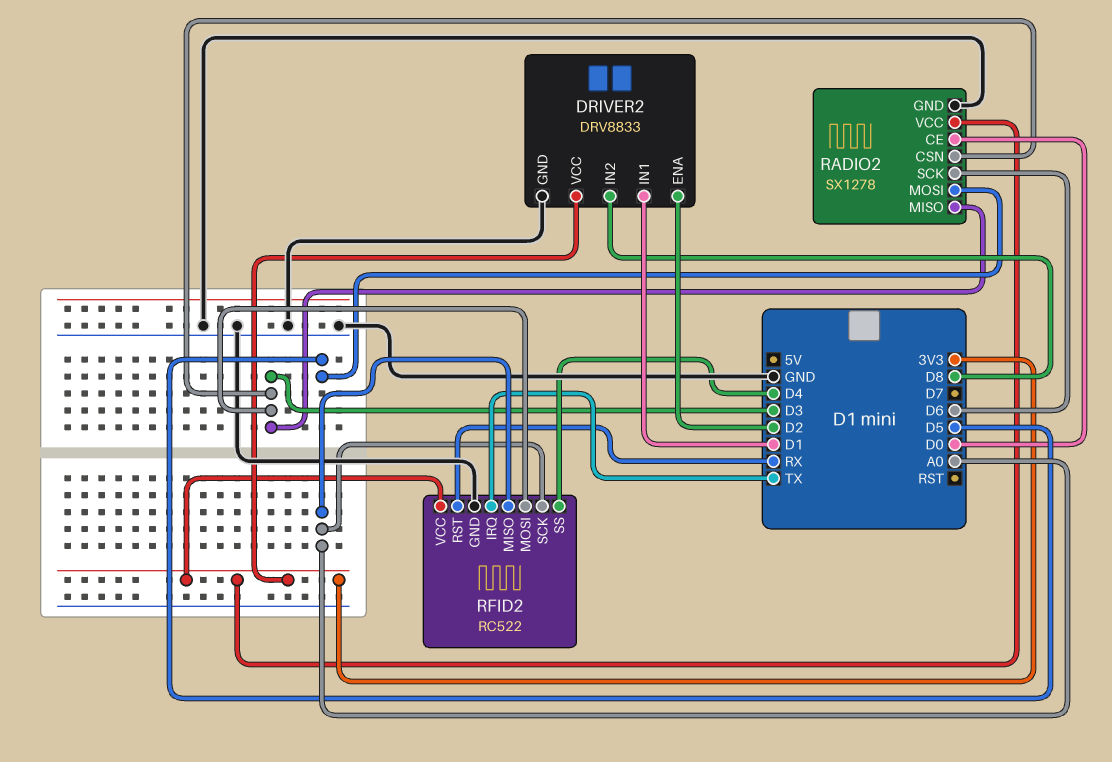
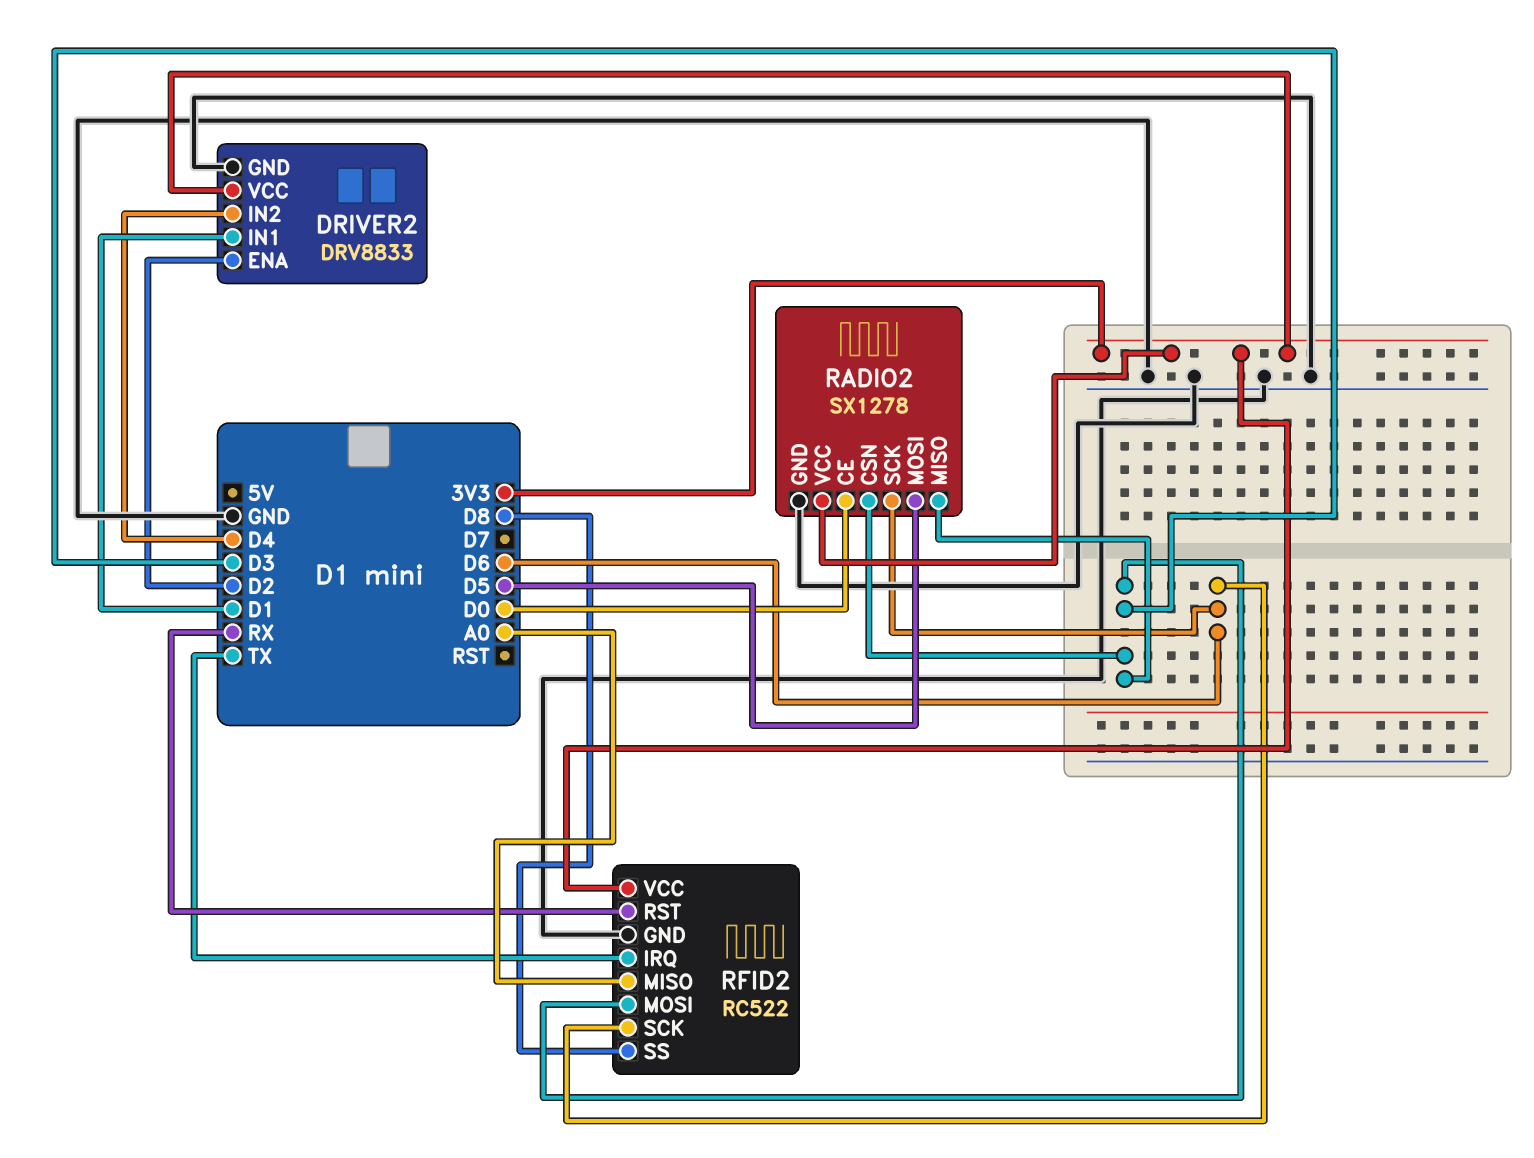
DRIVER2 pin IN2: D8 -> D4
RFID2 pin SCK: A0 -> D6
RFID2 pin SS: D4 -> D8

